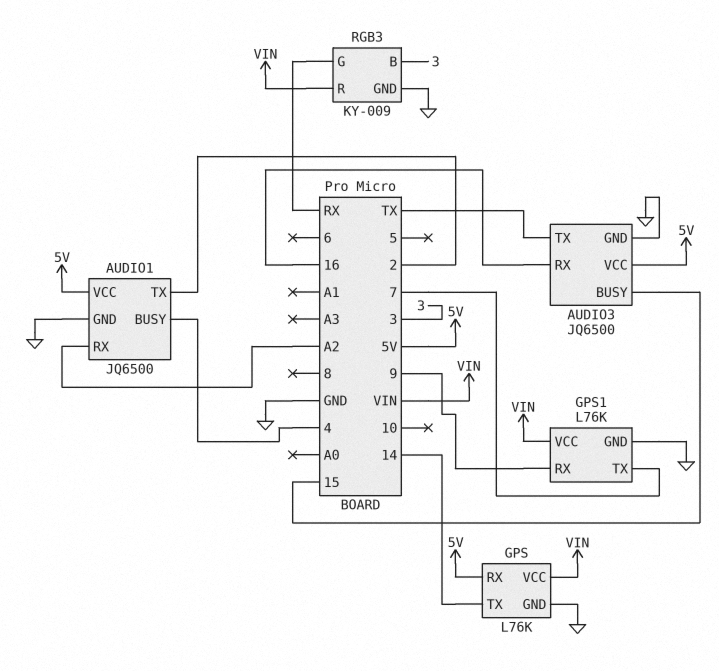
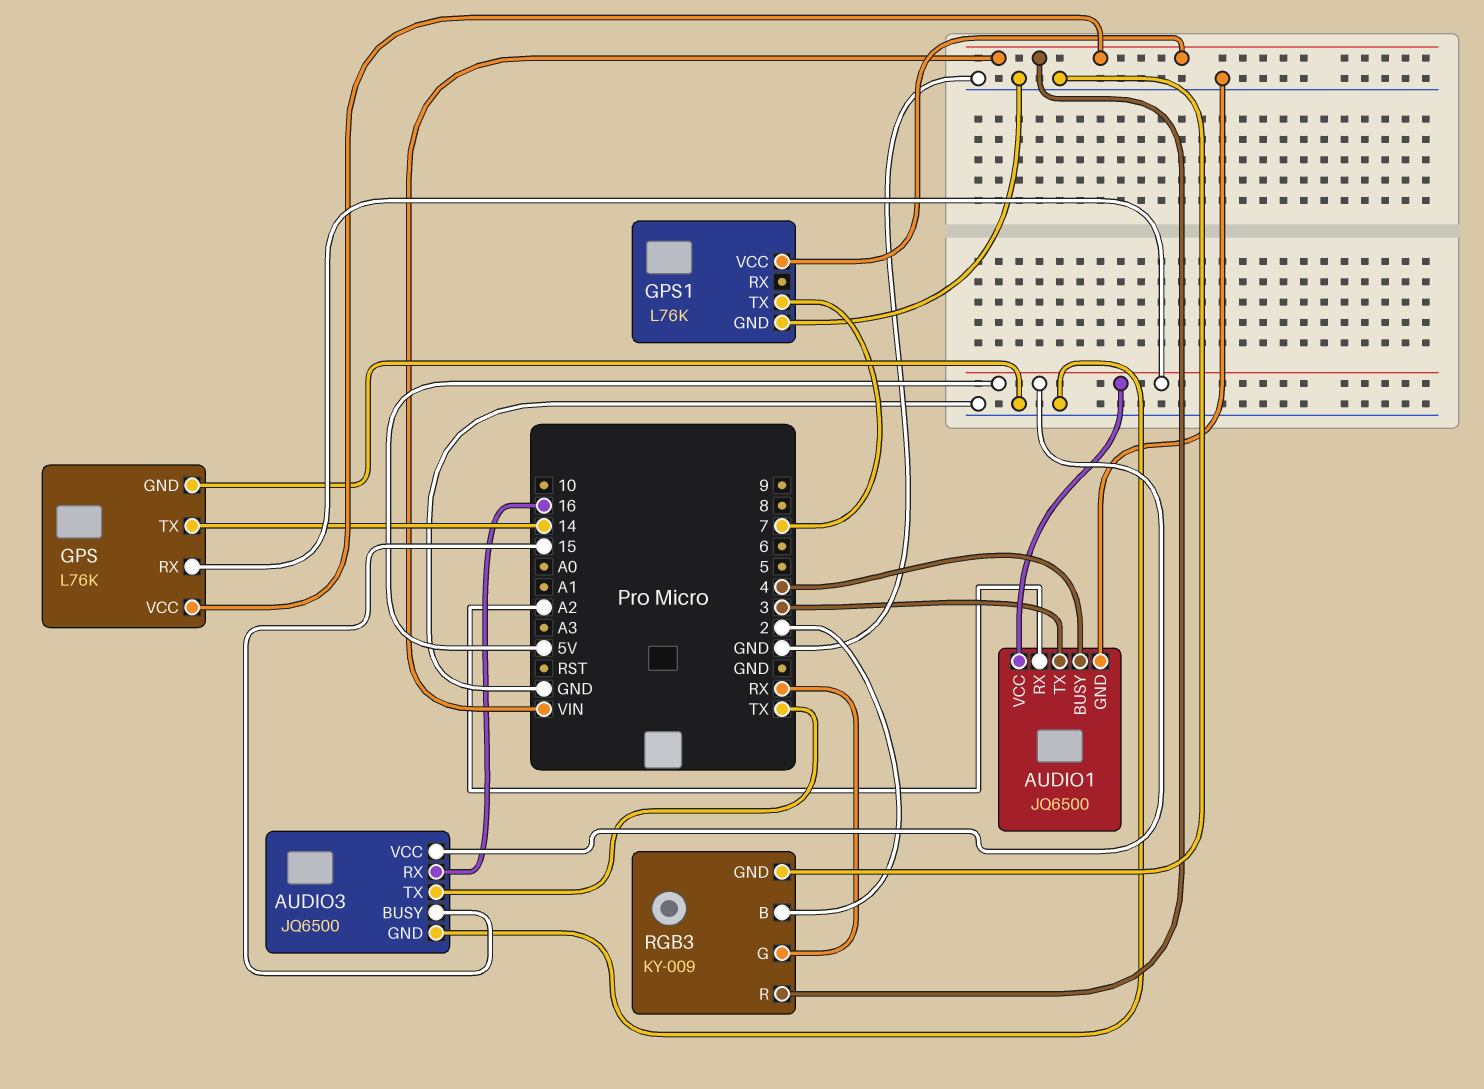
AUDIO1 pin TX: 2 -> 3
GPS1 pin RX: 9 -> none
RGB3 pin B: 3 -> 2

